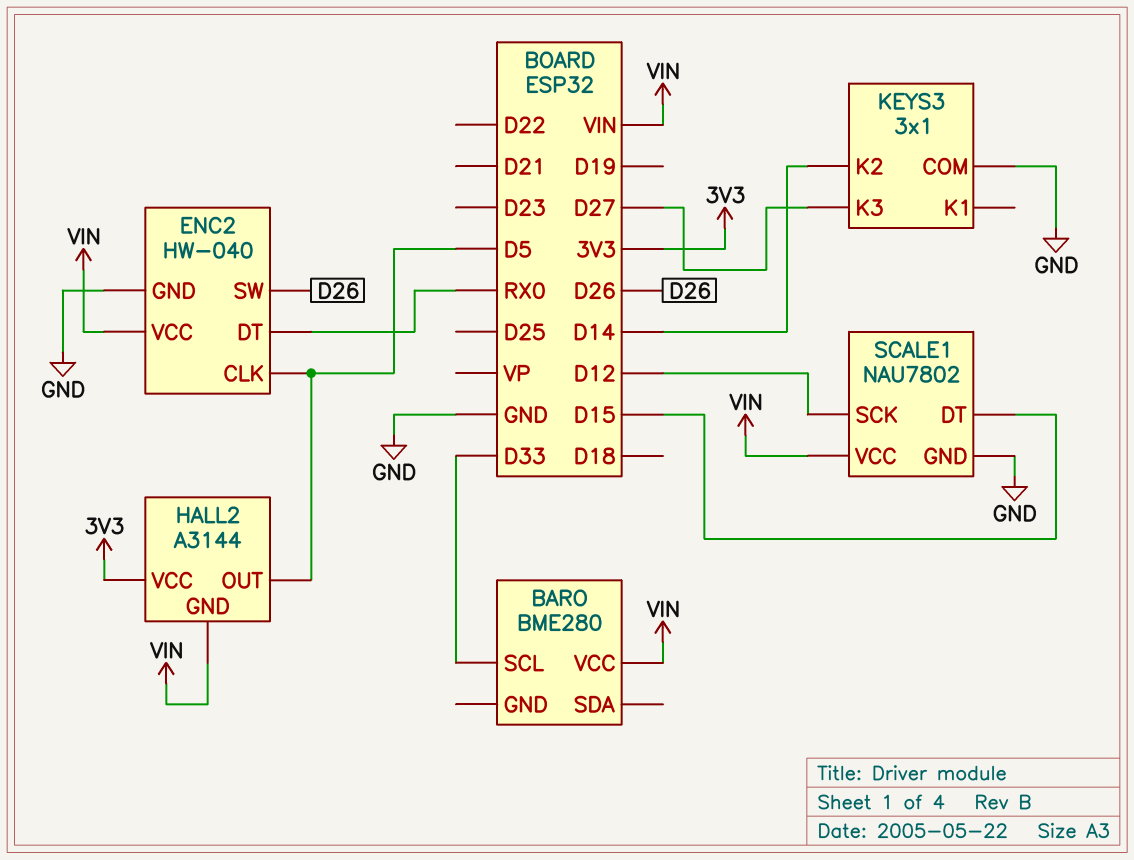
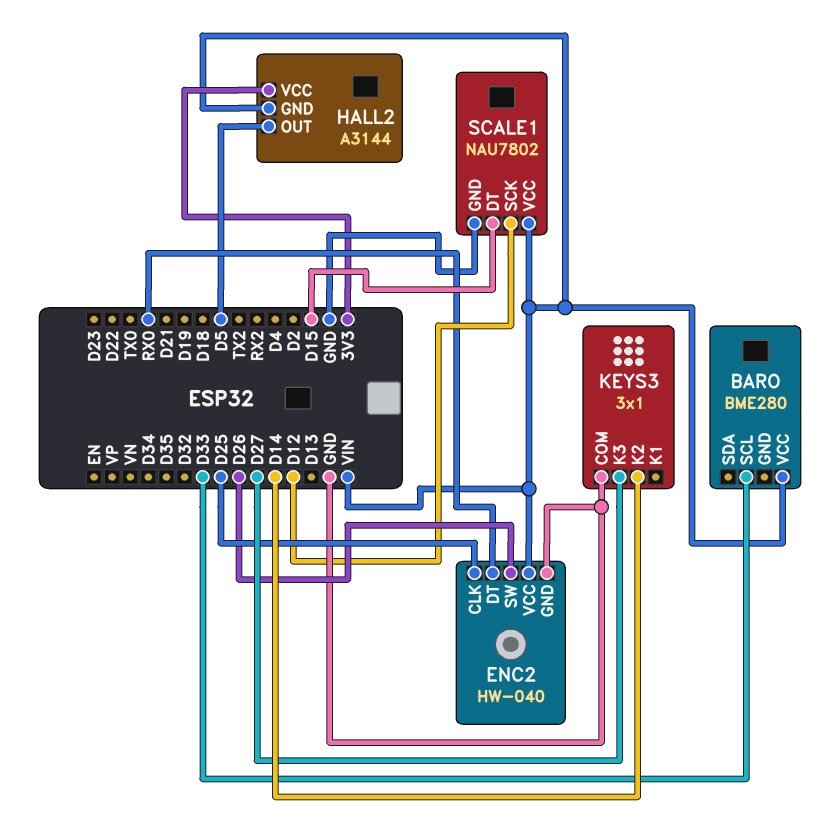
ENC2 pin CLK: D5 -> D25

